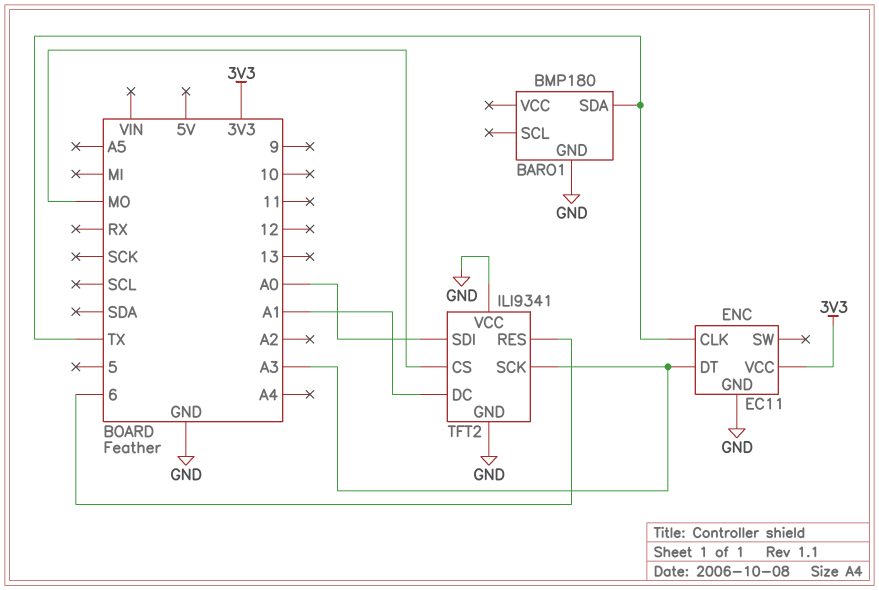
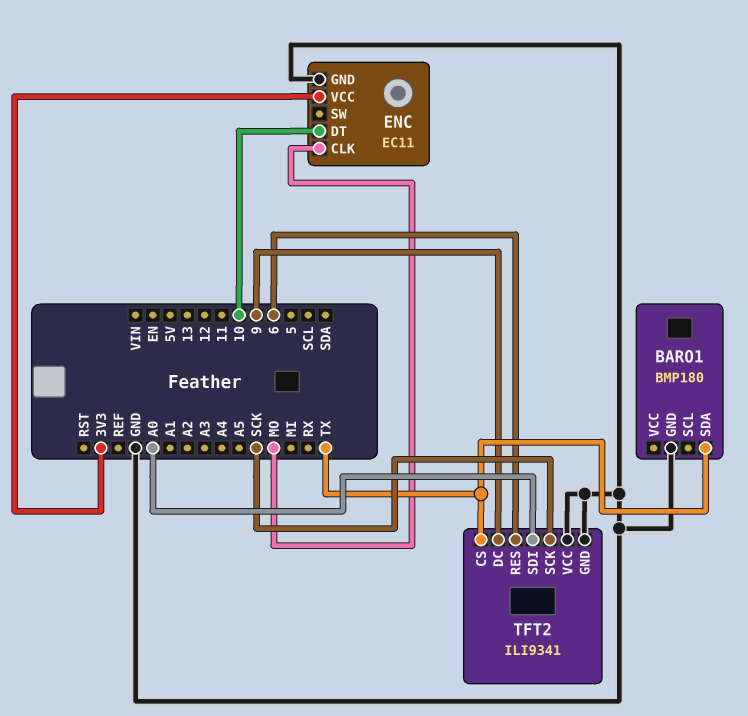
ENC pin CLK: TX -> MO
ENC pin DT: A3 -> 10
TFT2 pin CS: MO -> TX
TFT2 pin DC: A1 -> 9
TFT2 pin SCK: A3 -> SCK

